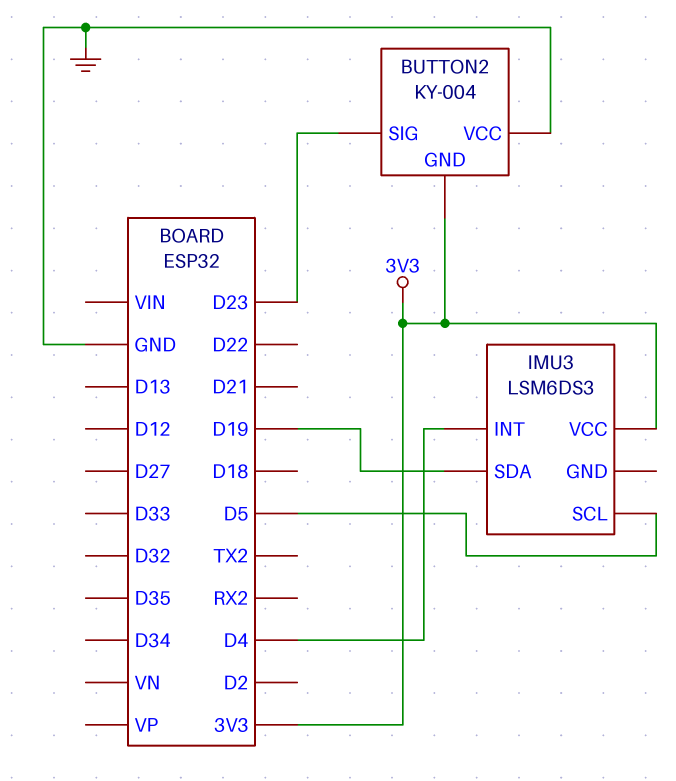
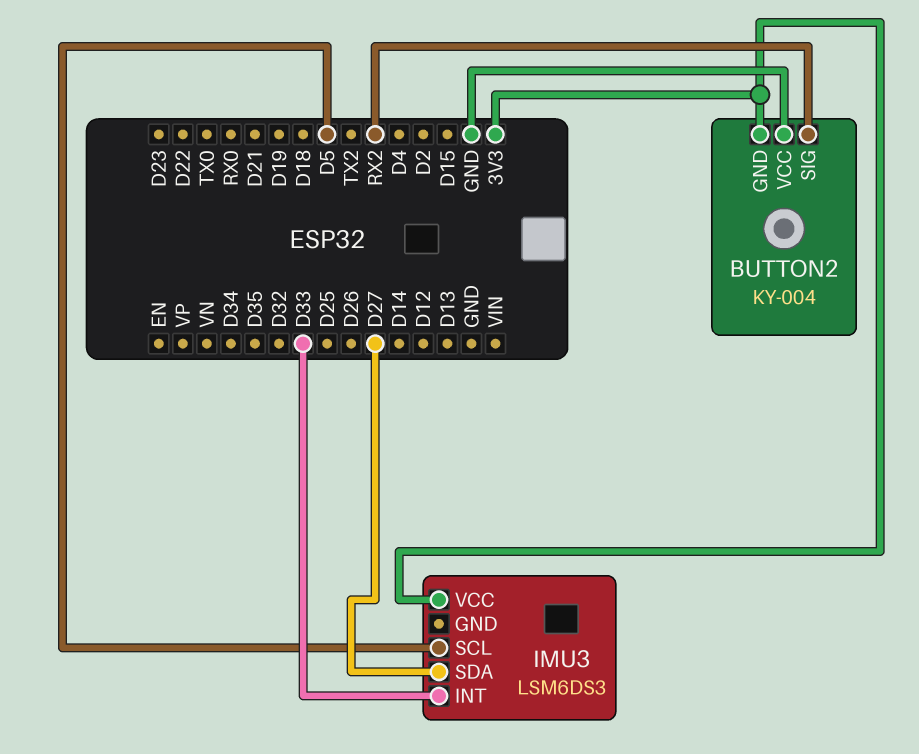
BUTTON2 pin SIG: D23 -> RX2
IMU3 pin INT: D4 -> D33
IMU3 pin SDA: D19 -> D27

